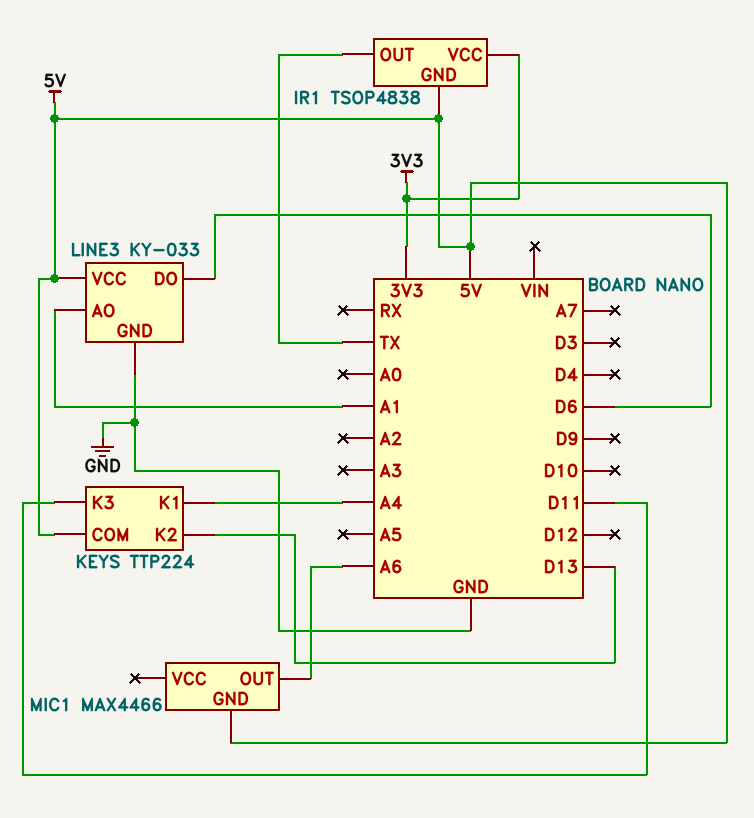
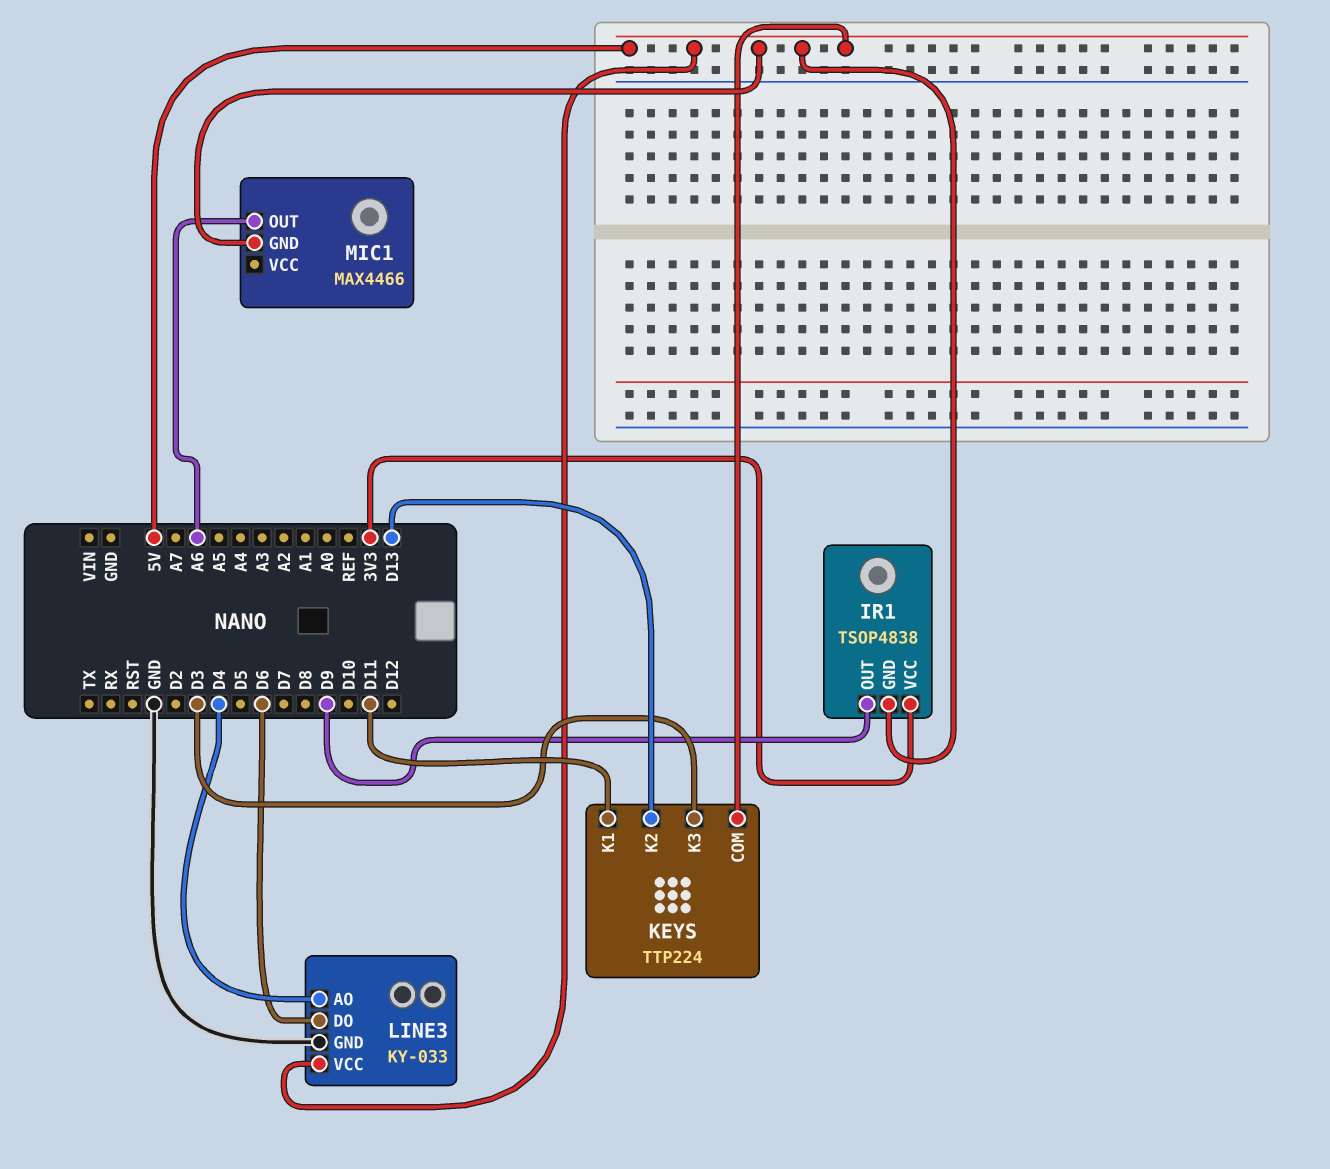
IR1 pin OUT: TX -> D9
KEYS pin K1: A4 -> D11
KEYS pin K3: D11 -> D3
LINE3 pin AO: A1 -> D4

